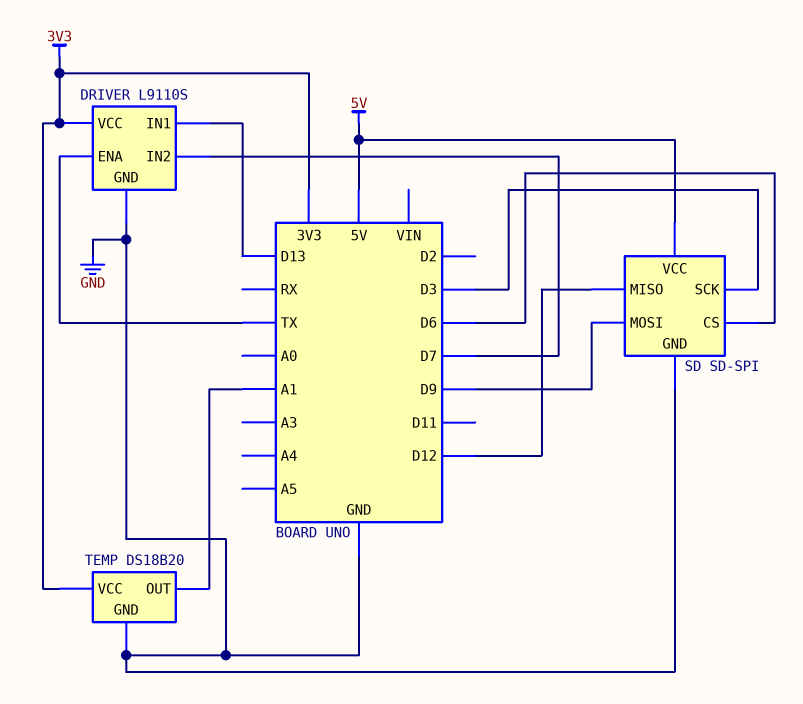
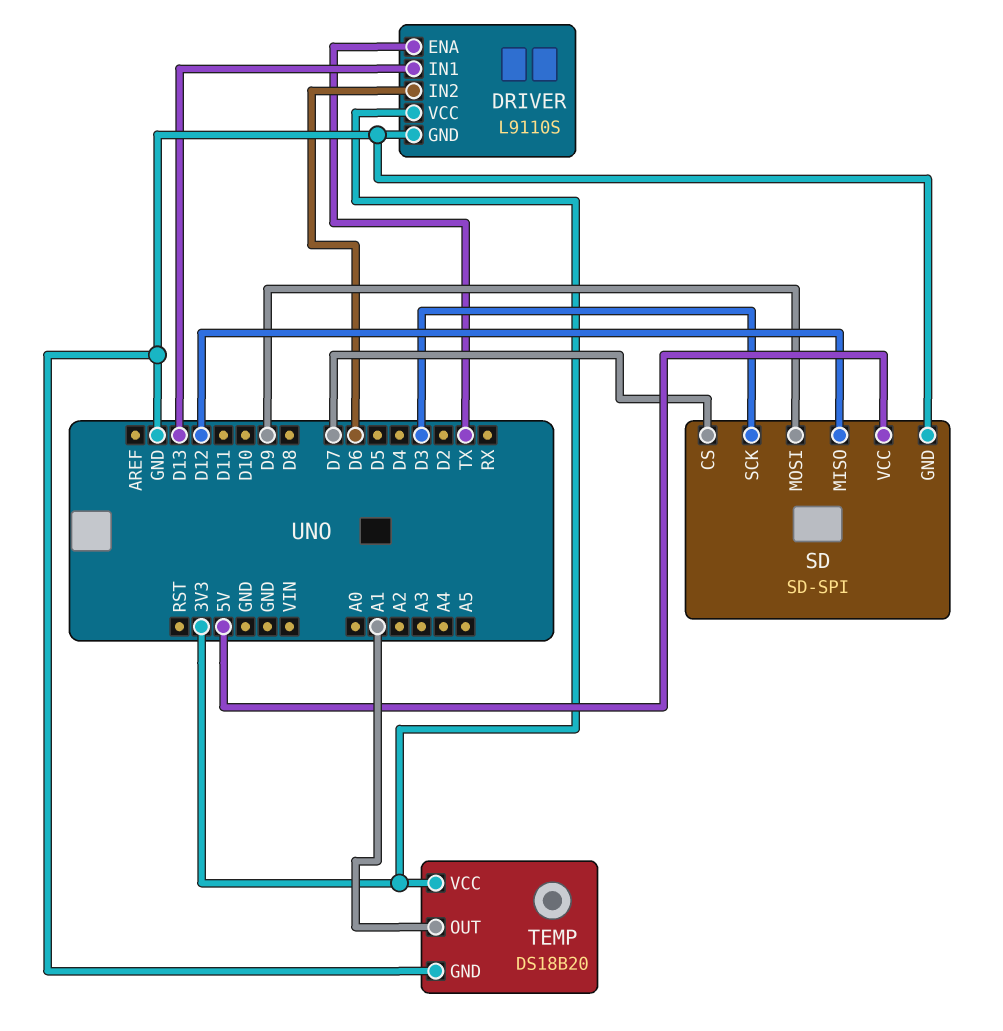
DRIVER pin IN2: D7 -> D6
SD pin CS: D6 -> D7

